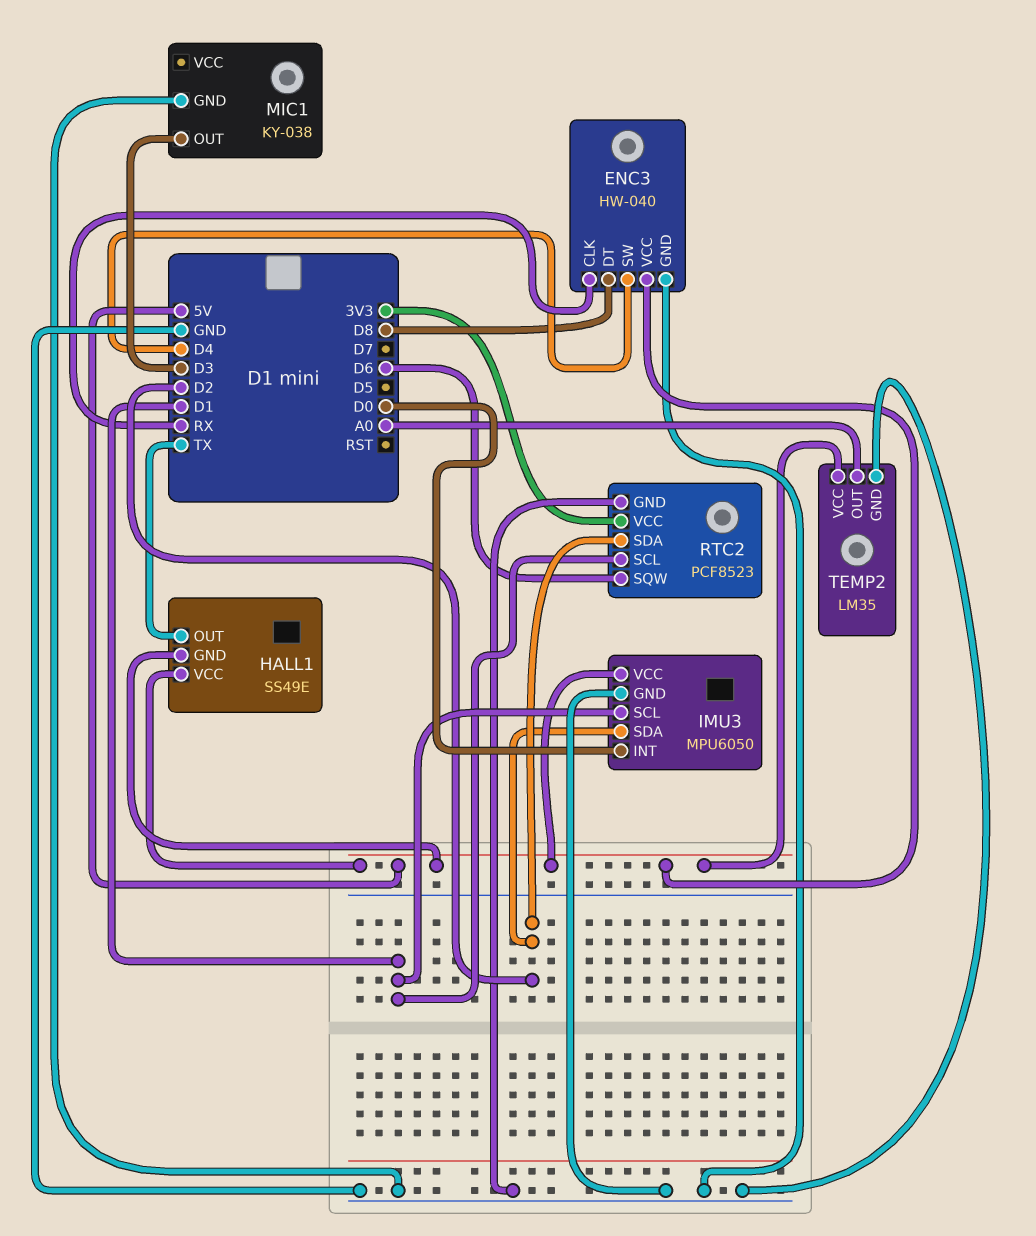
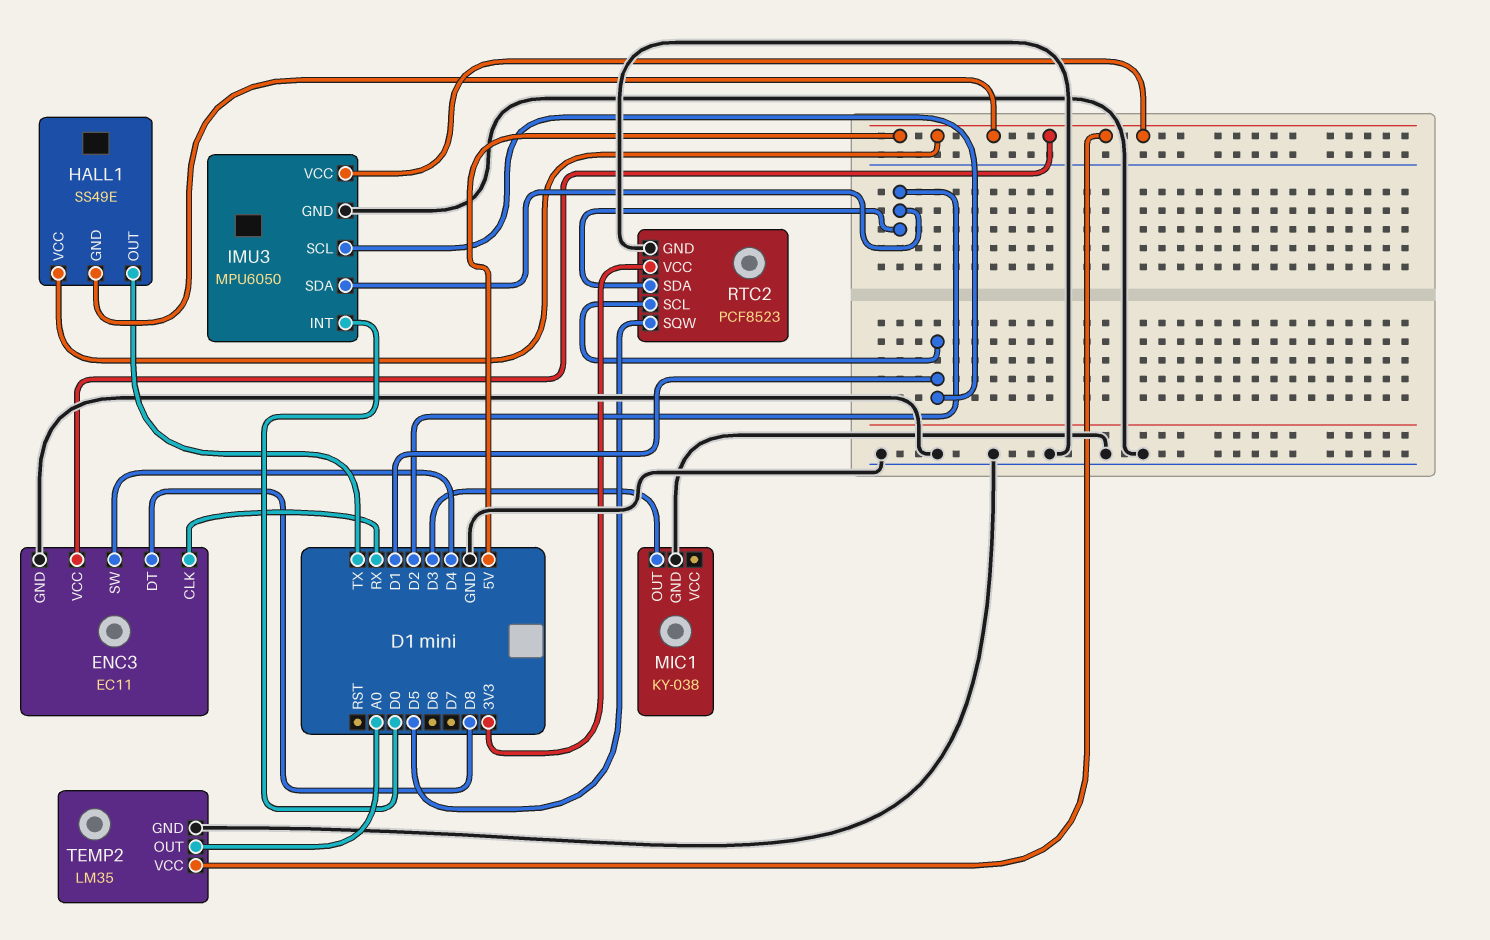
ENC3: HW-040 -> EC11
RTC2 pin SQW: D6 -> D5

